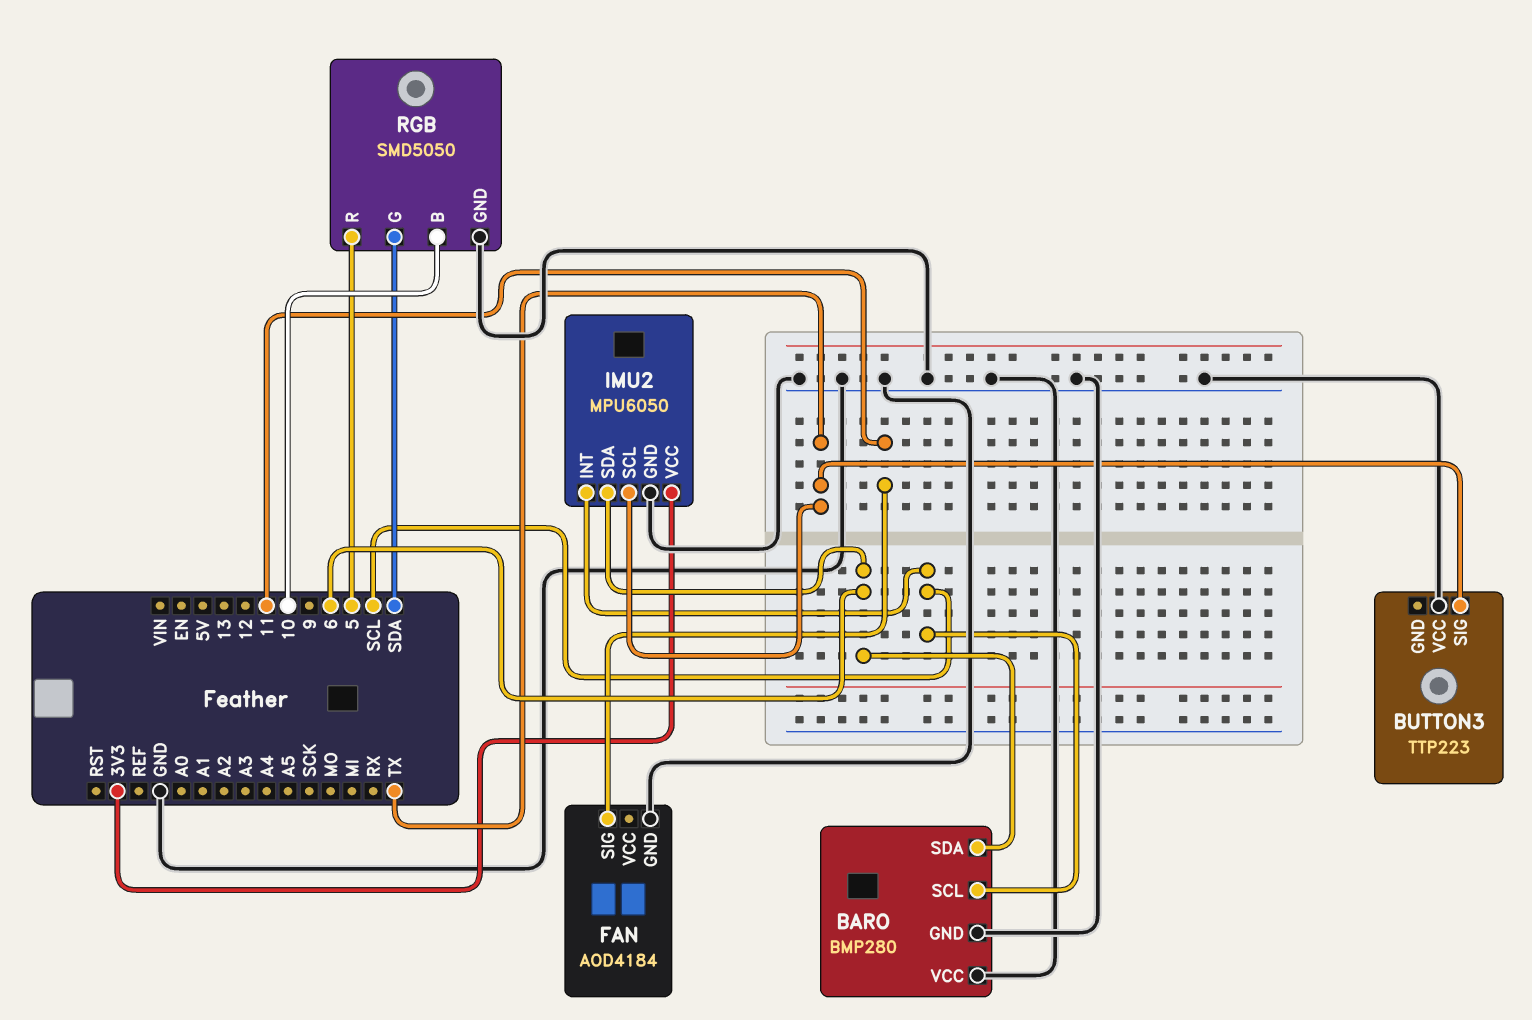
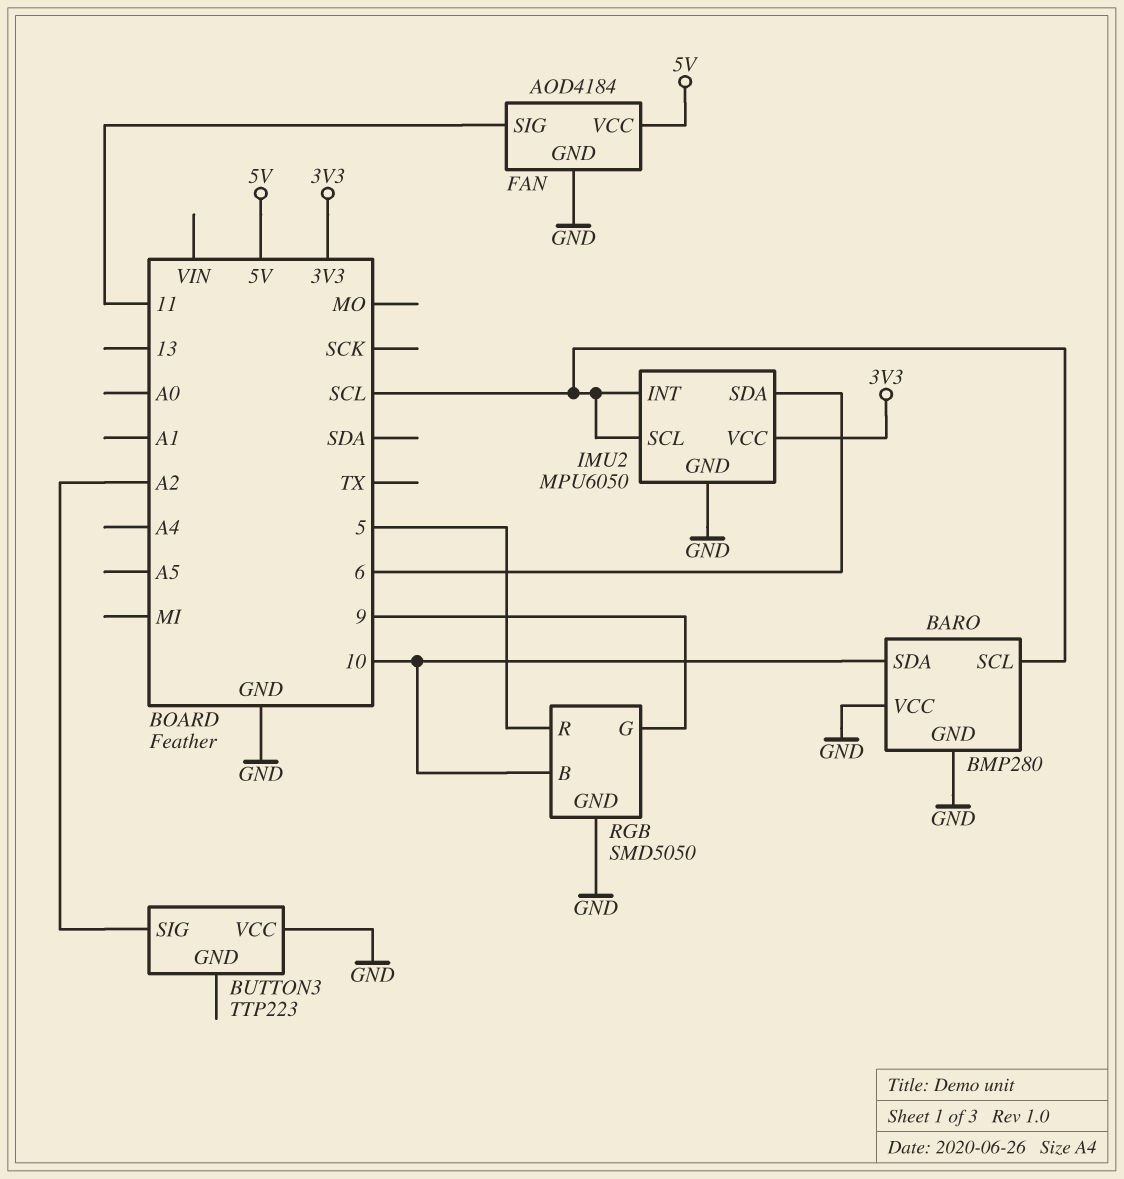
BARO pin SDA: 6 -> 10
BUTTON3 pin SIG: TX -> A2
FAN pin VCC: none -> 5V
IMU2 pin SCL: TX -> SCL
RGB pin G: SDA -> 9

